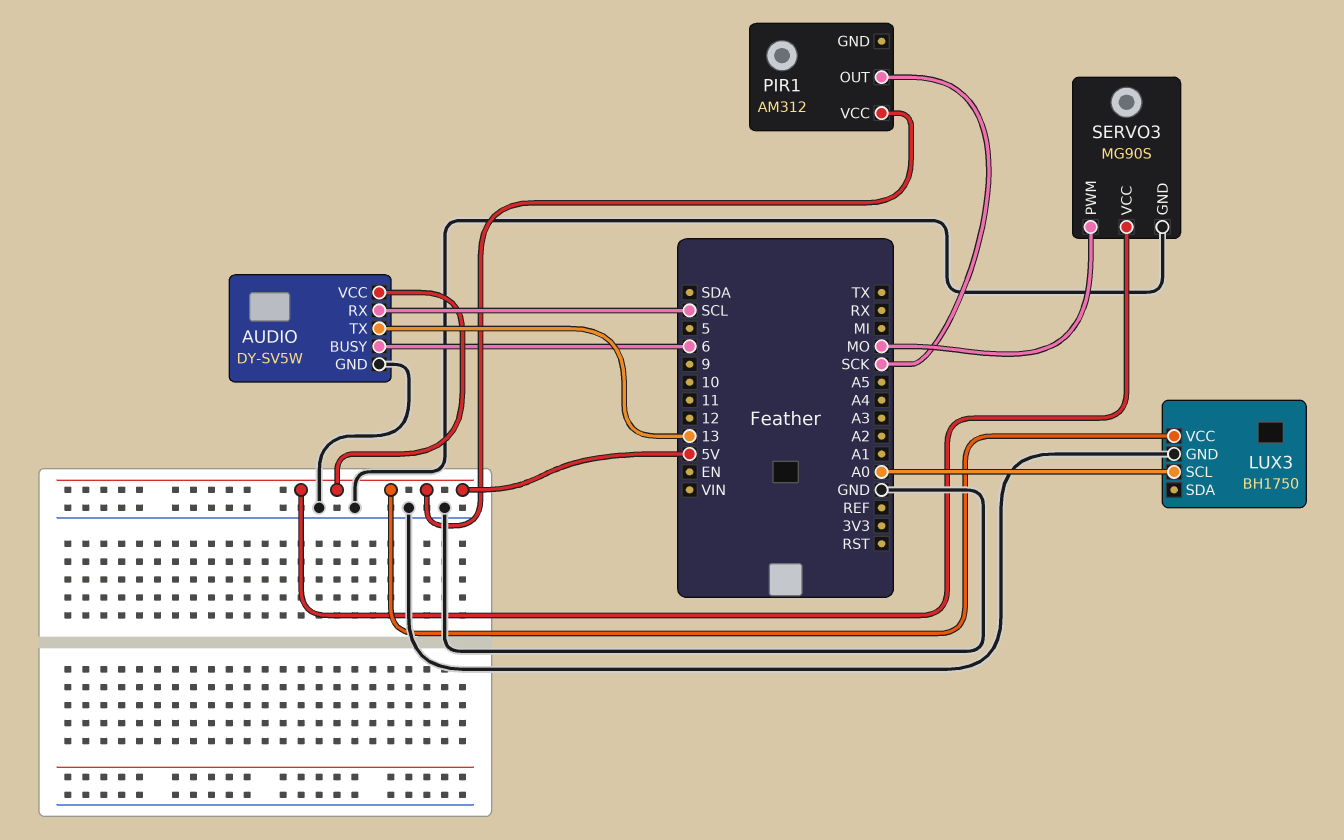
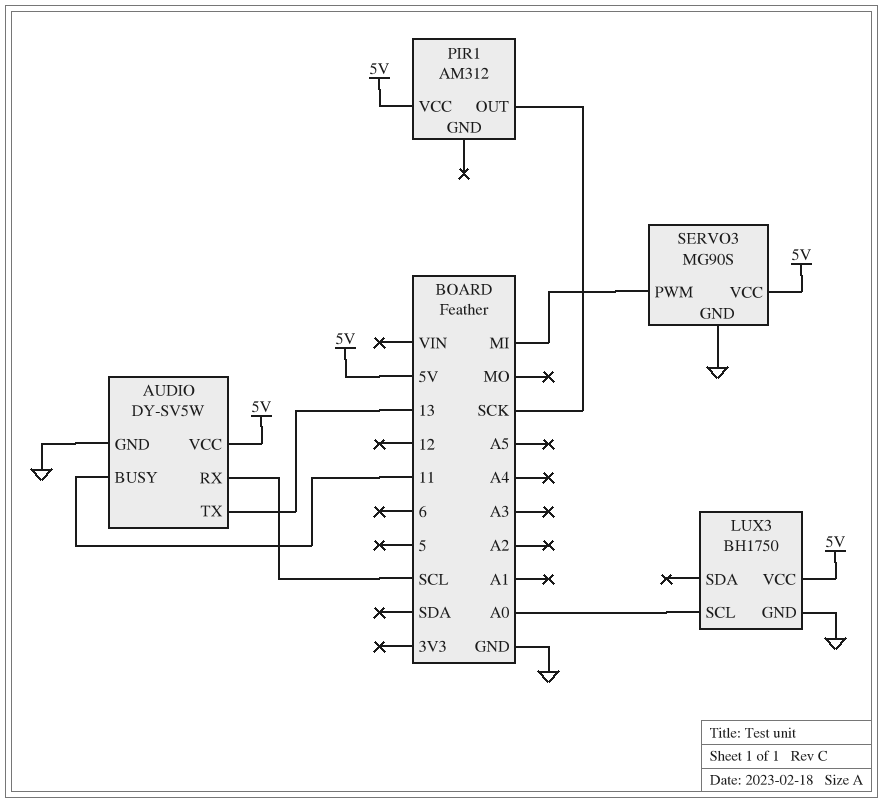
AUDIO pin BUSY: 6 -> 11
SERVO3 pin PWM: MO -> MI

